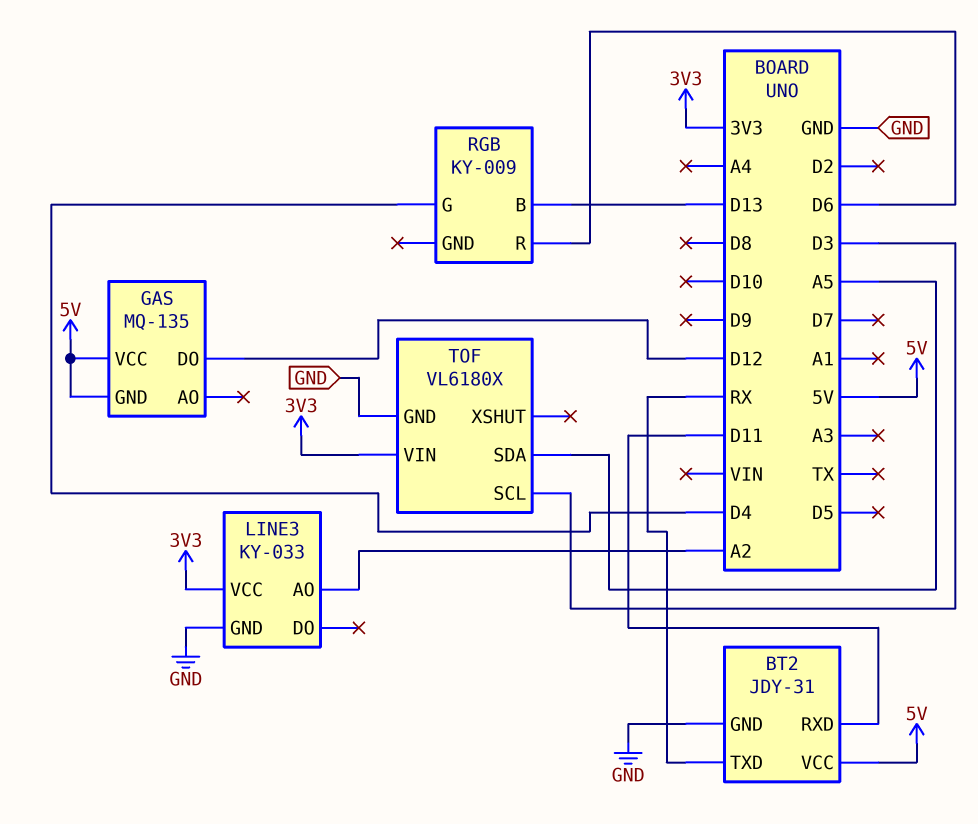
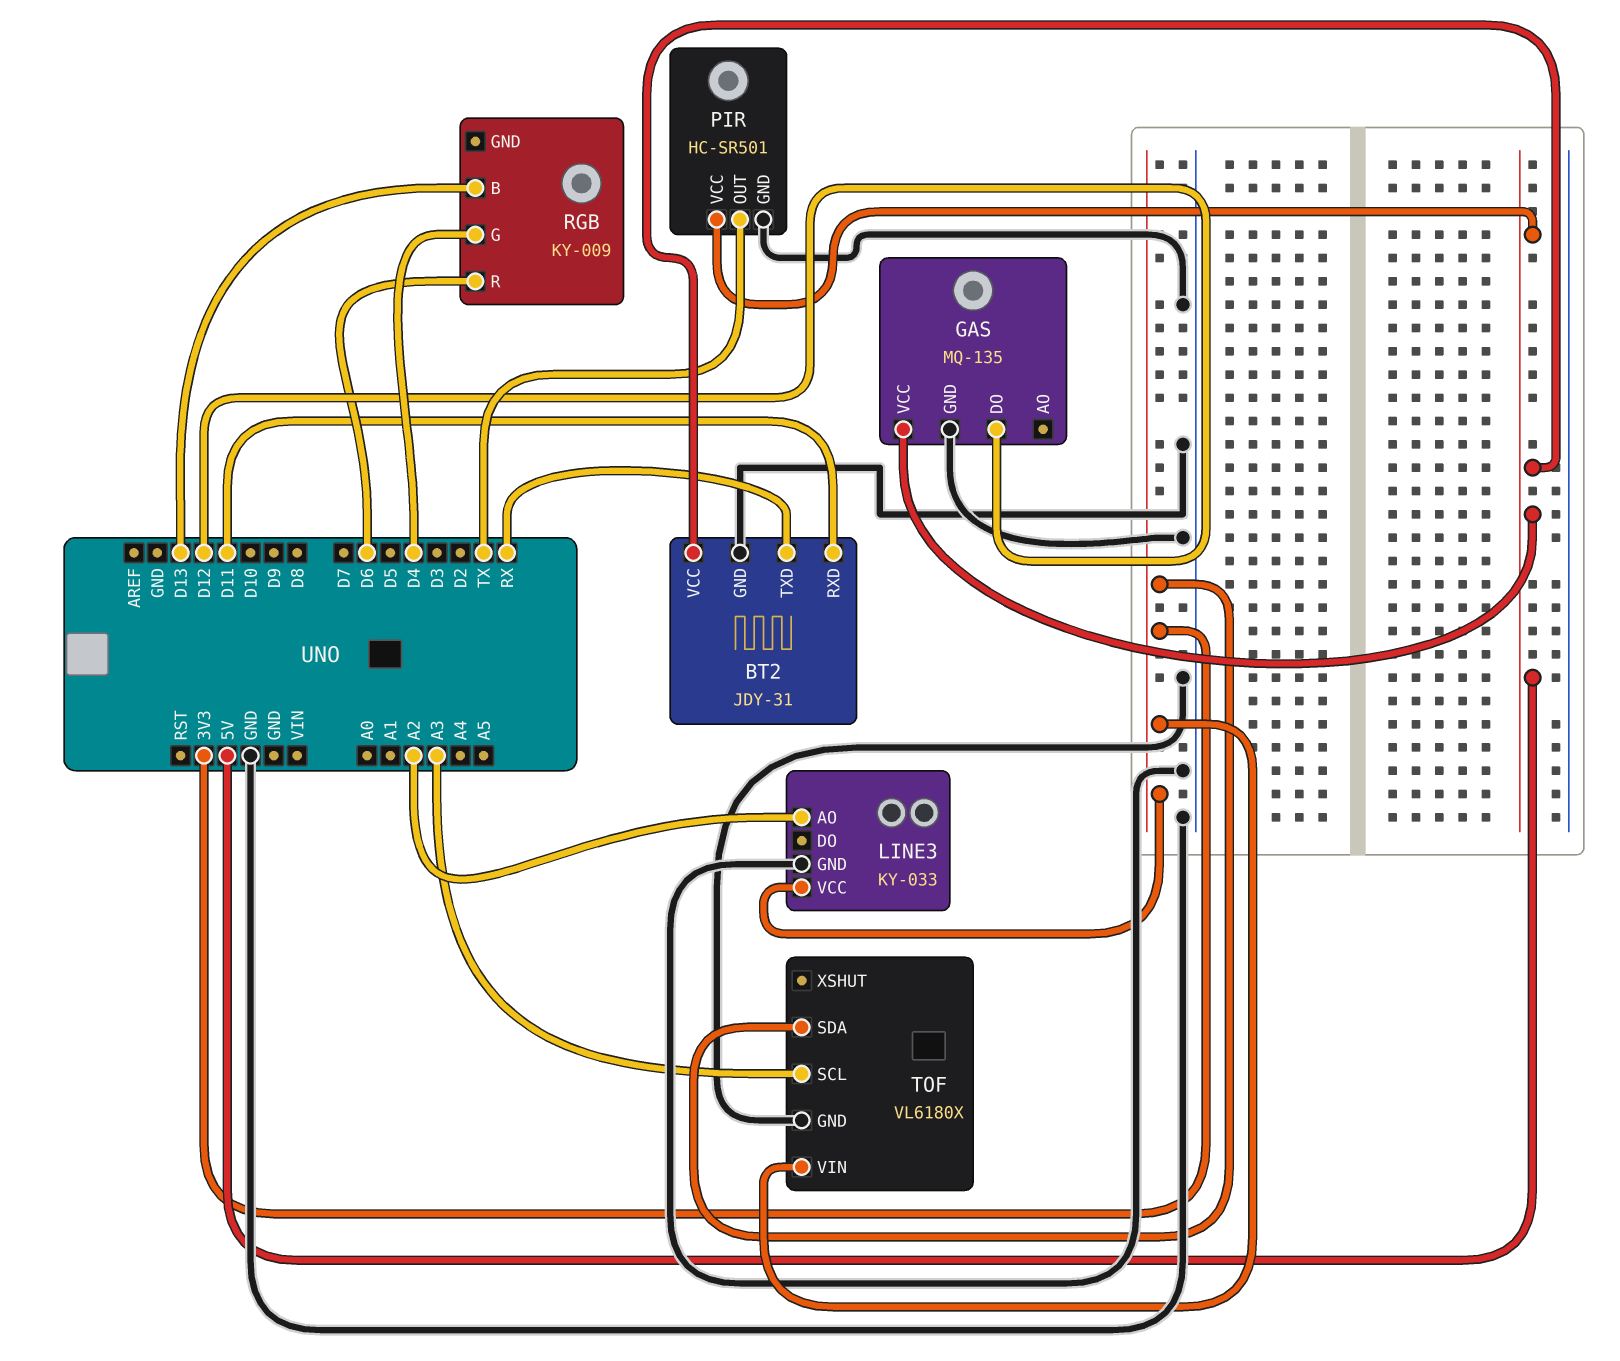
GAS pin GND: 5V -> GND
PIR: none -> HC-SR501
PIR pin GND: none -> GND
PIR pin OUT: none -> TX
PIR pin VCC: none -> 5V
TOF pin SCL: D3 -> A3
TOF pin SDA: A5 -> 3V3

